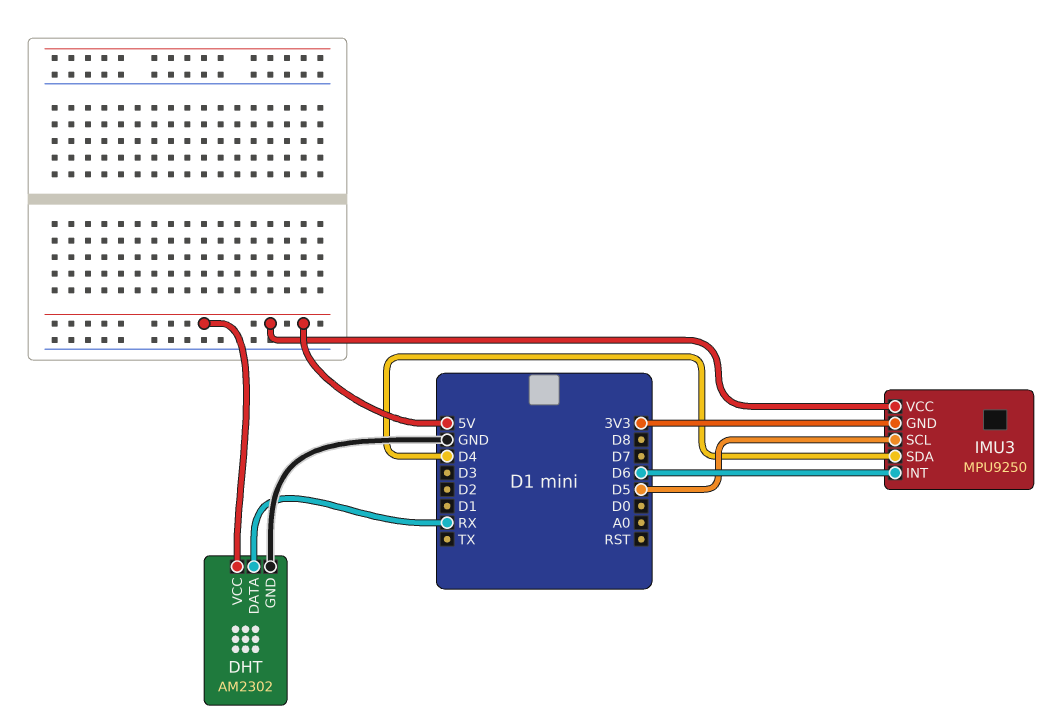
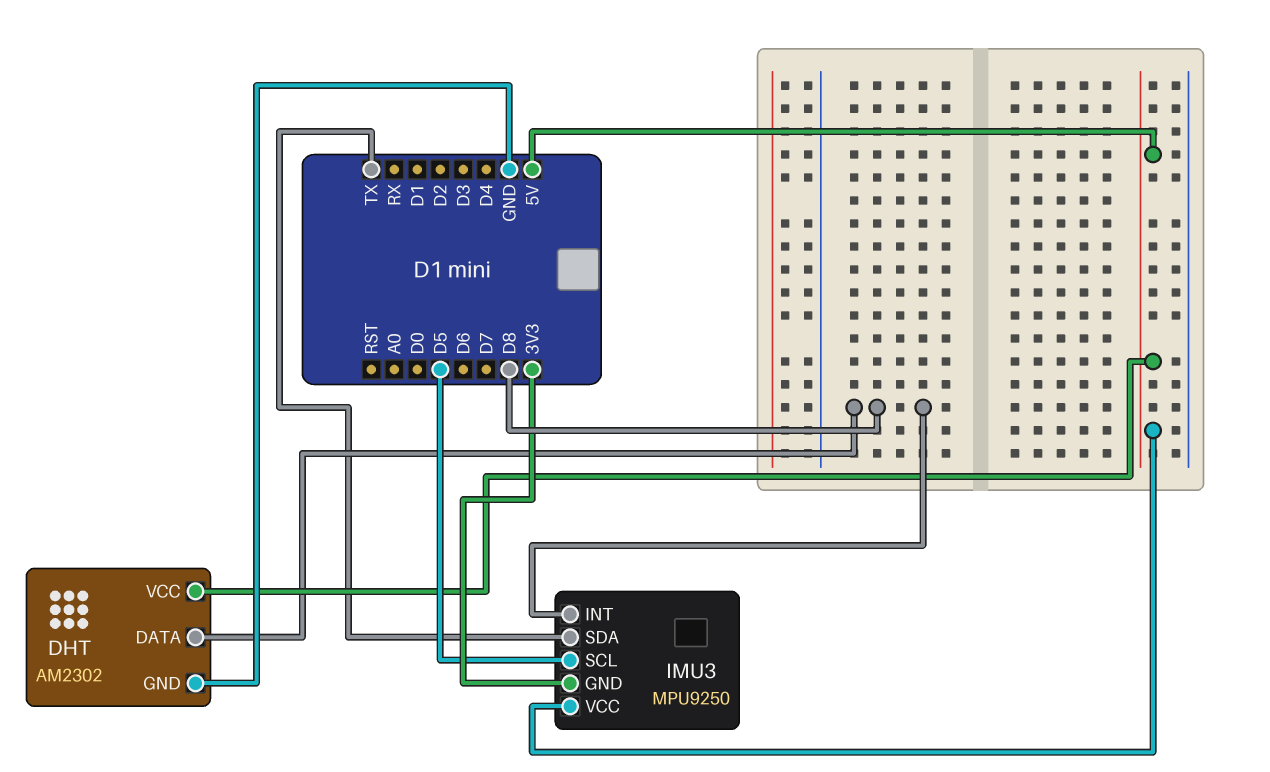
DHT pin DATA: RX -> D8
IMU3 pin INT: D6 -> D8
IMU3 pin SDA: D4 -> TX

